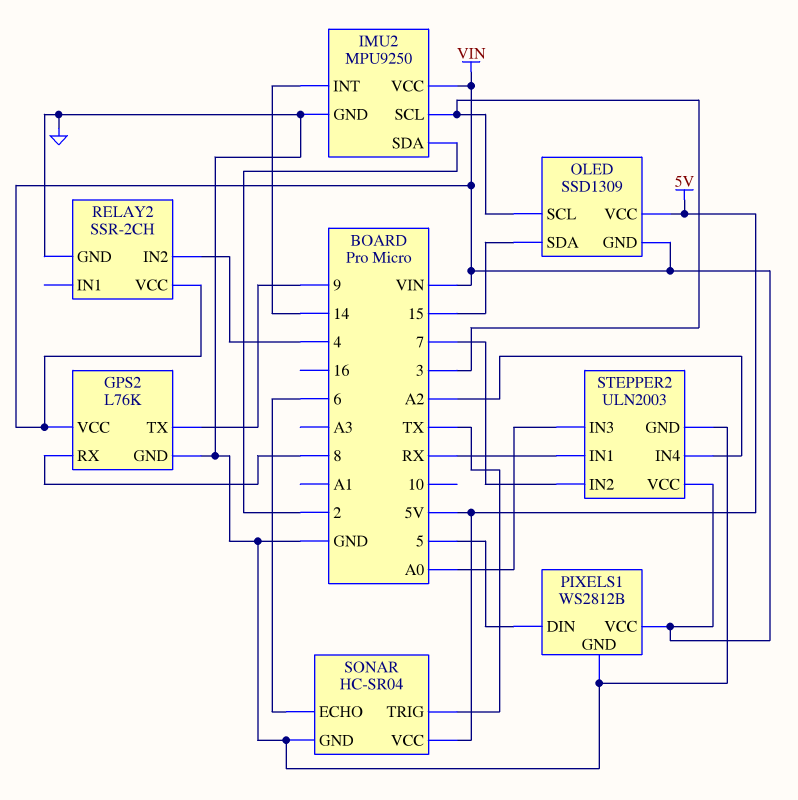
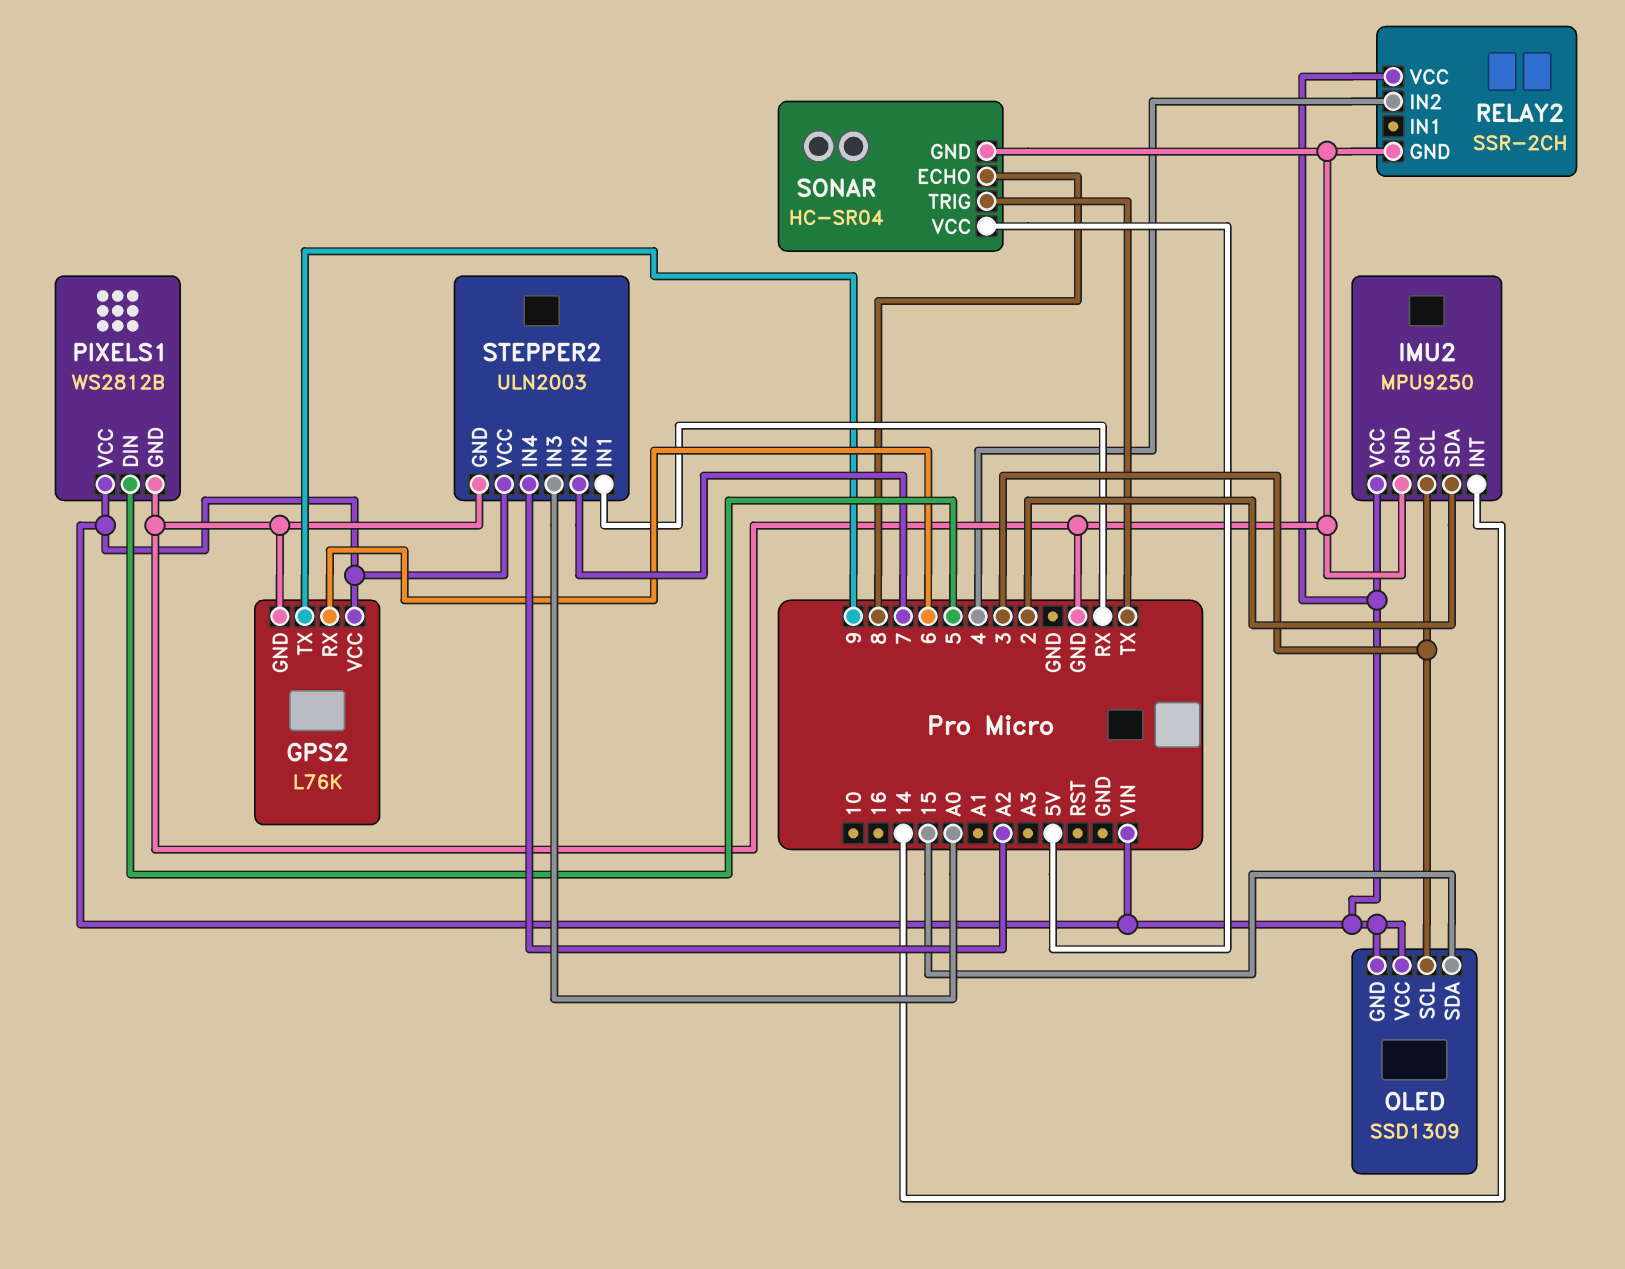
GPS2 pin RX: 8 -> 6
OLED pin VCC: 5V -> VIN
SONAR pin ECHO: 6 -> 8

